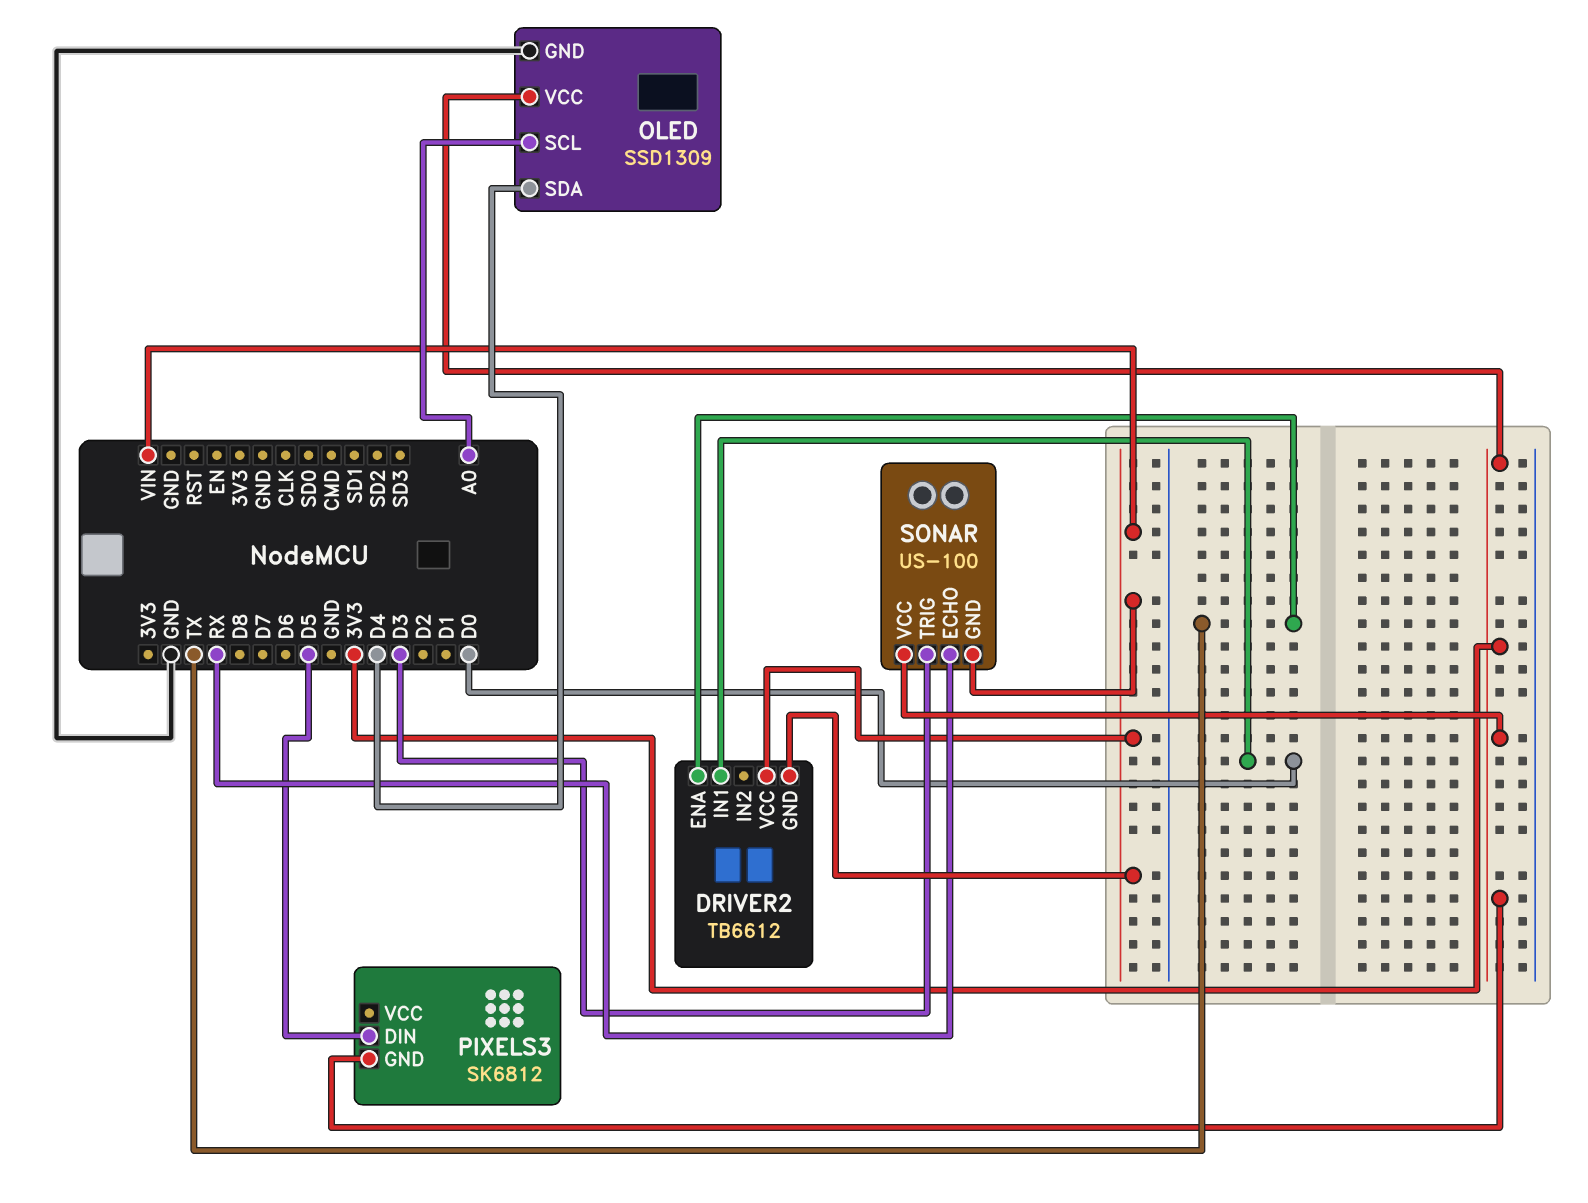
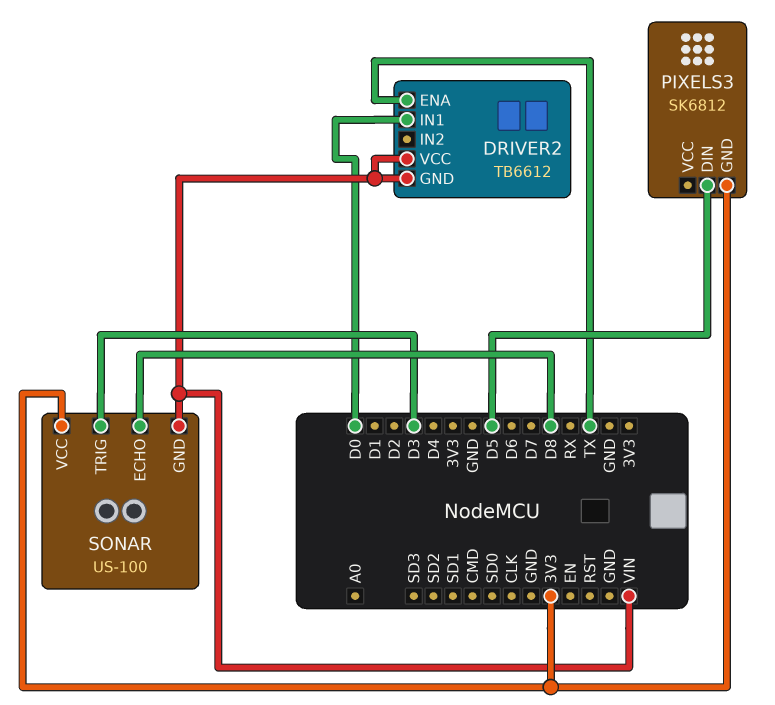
OLED: SSD1309 -> none
OLED pin GND: GND -> none
OLED pin SCL: A0 -> none
OLED pin SDA: D4 -> none
OLED pin VCC: 3V3 -> none
SONAR pin ECHO: RX -> D8

